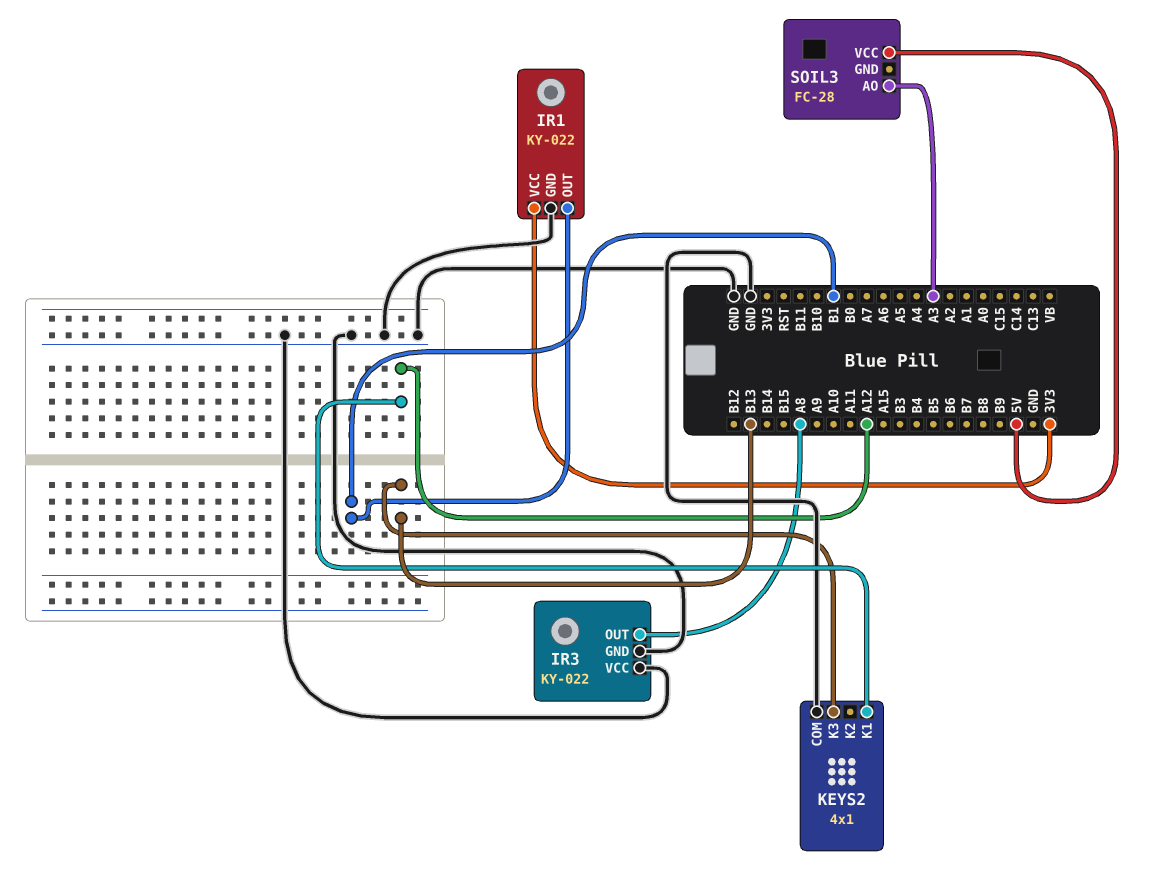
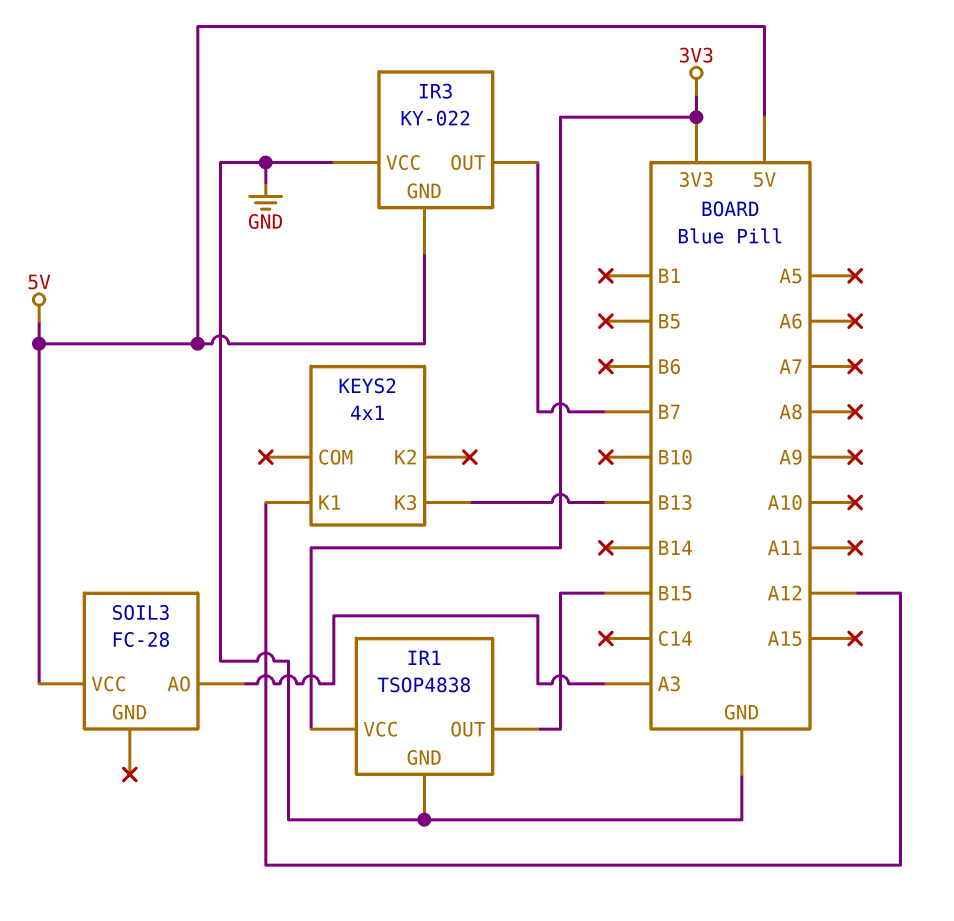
IR1: KY-022 -> TSOP4838
IR1 pin OUT: B1 -> B15
IR3 pin GND: GND -> 5V
IR3 pin OUT: A8 -> B7
KEYS2 pin COM: GND -> none

